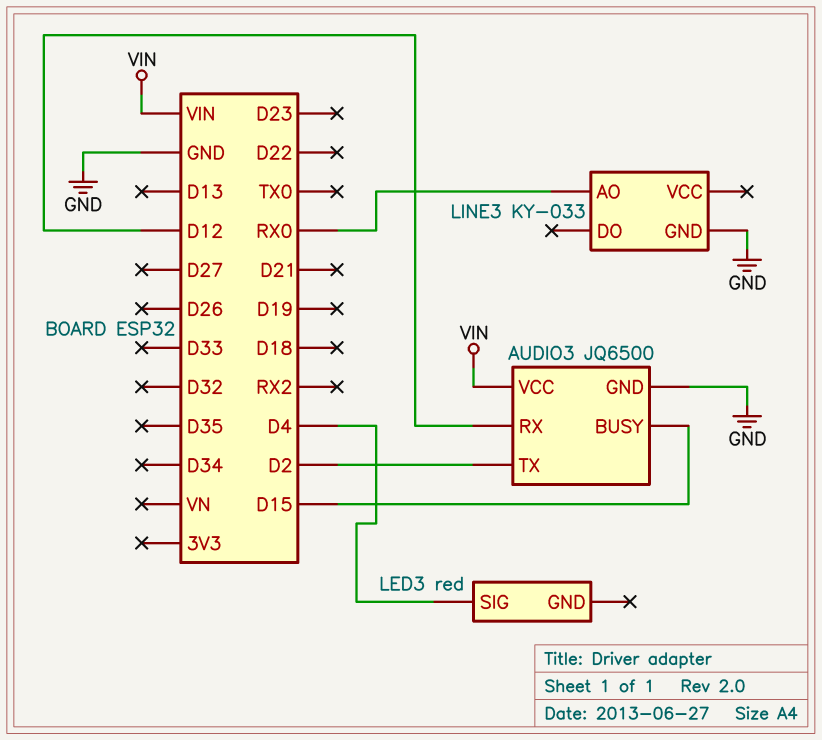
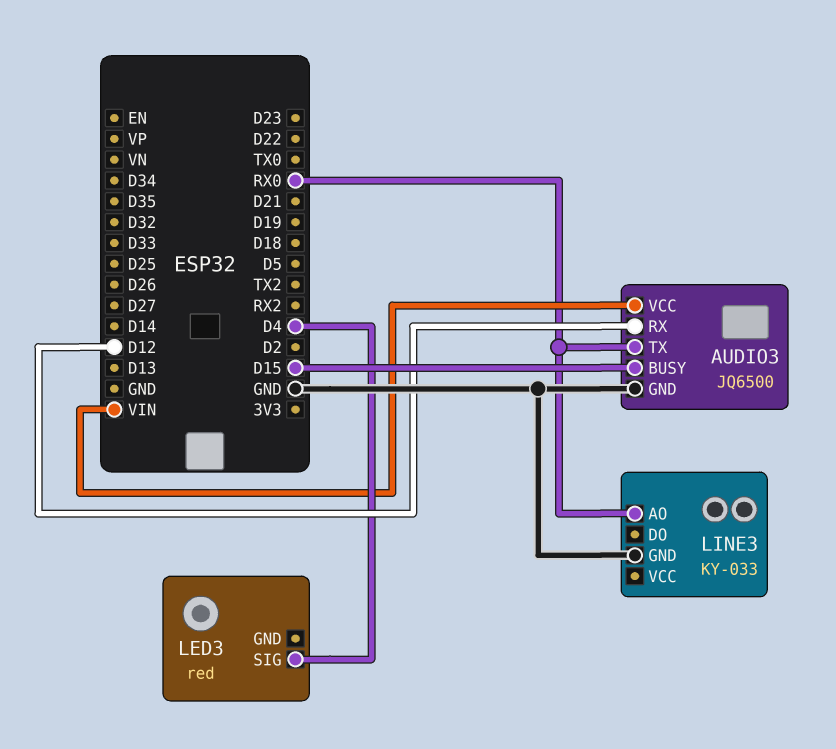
AUDIO3 pin TX: D2 -> RX0

